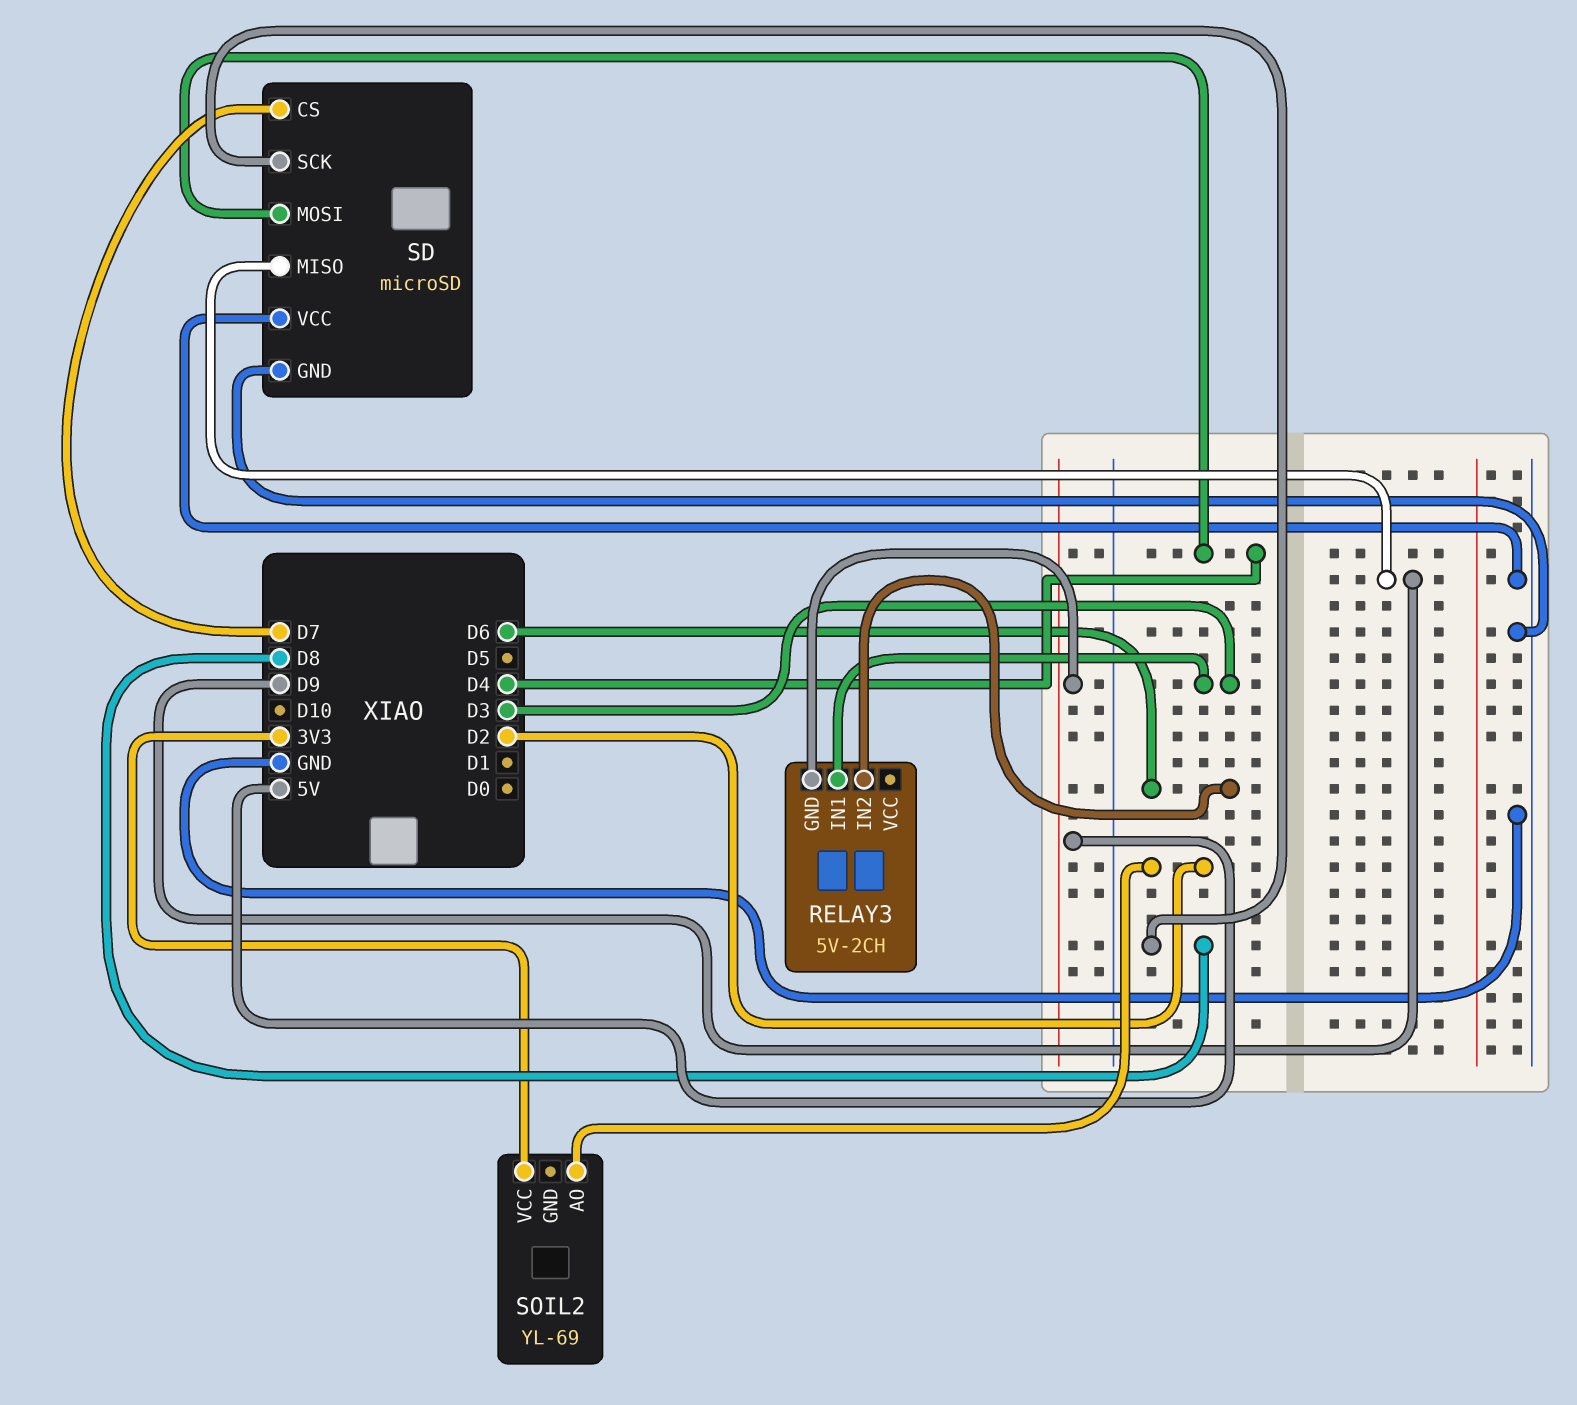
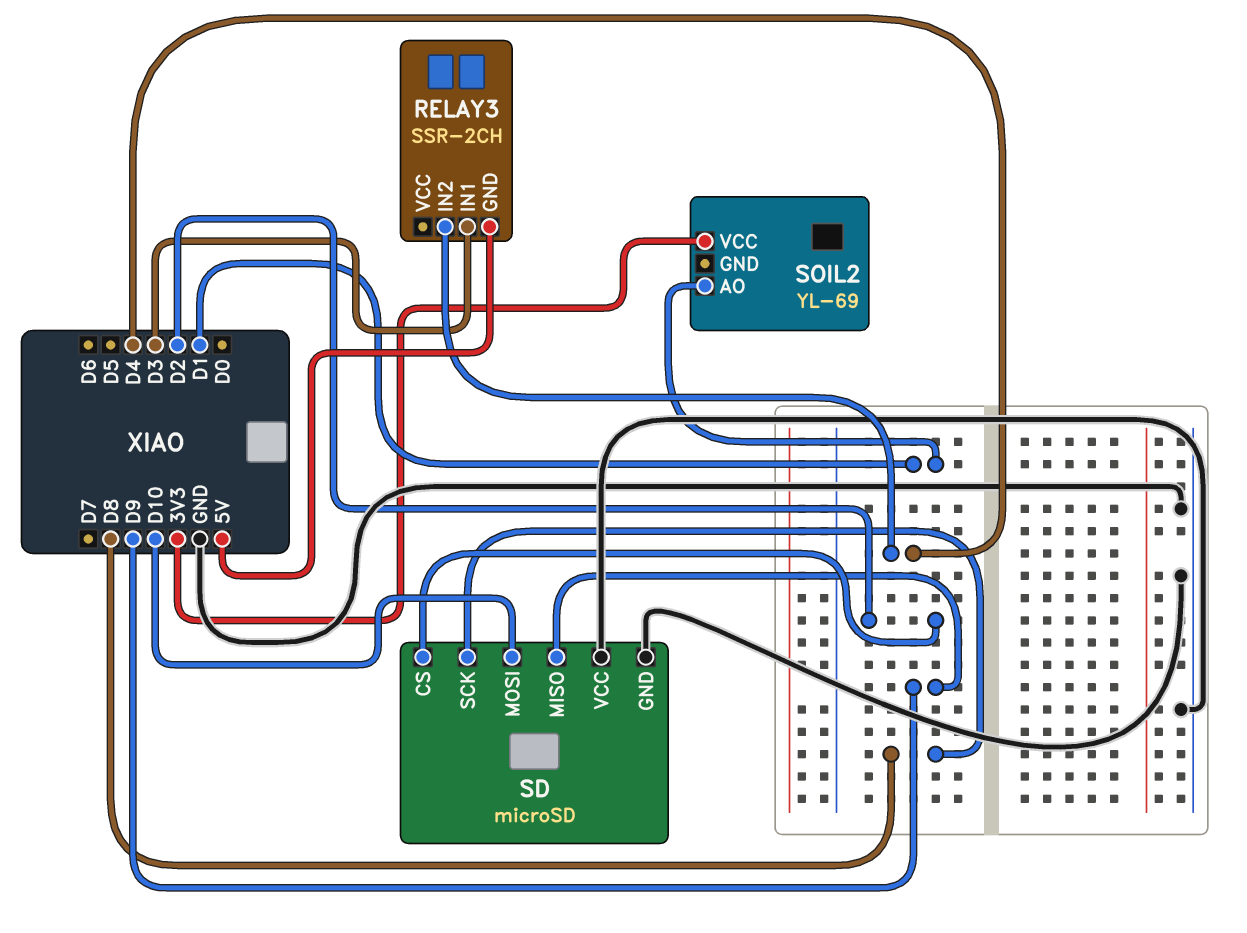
RELAY3: 5V-2CH -> SSR-2CH
RELAY3 pin IN2: D6 -> D4
SD pin CS: D7 -> D2
SD pin MOSI: D4 -> D10
SOIL2 pin AO: D2 -> D1

